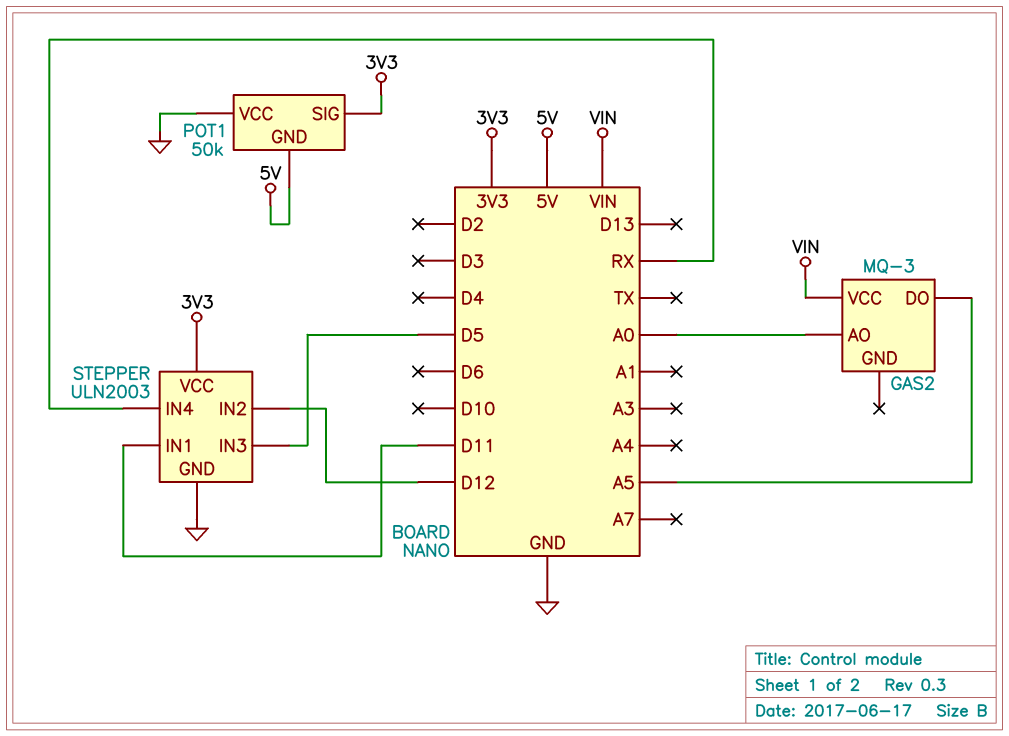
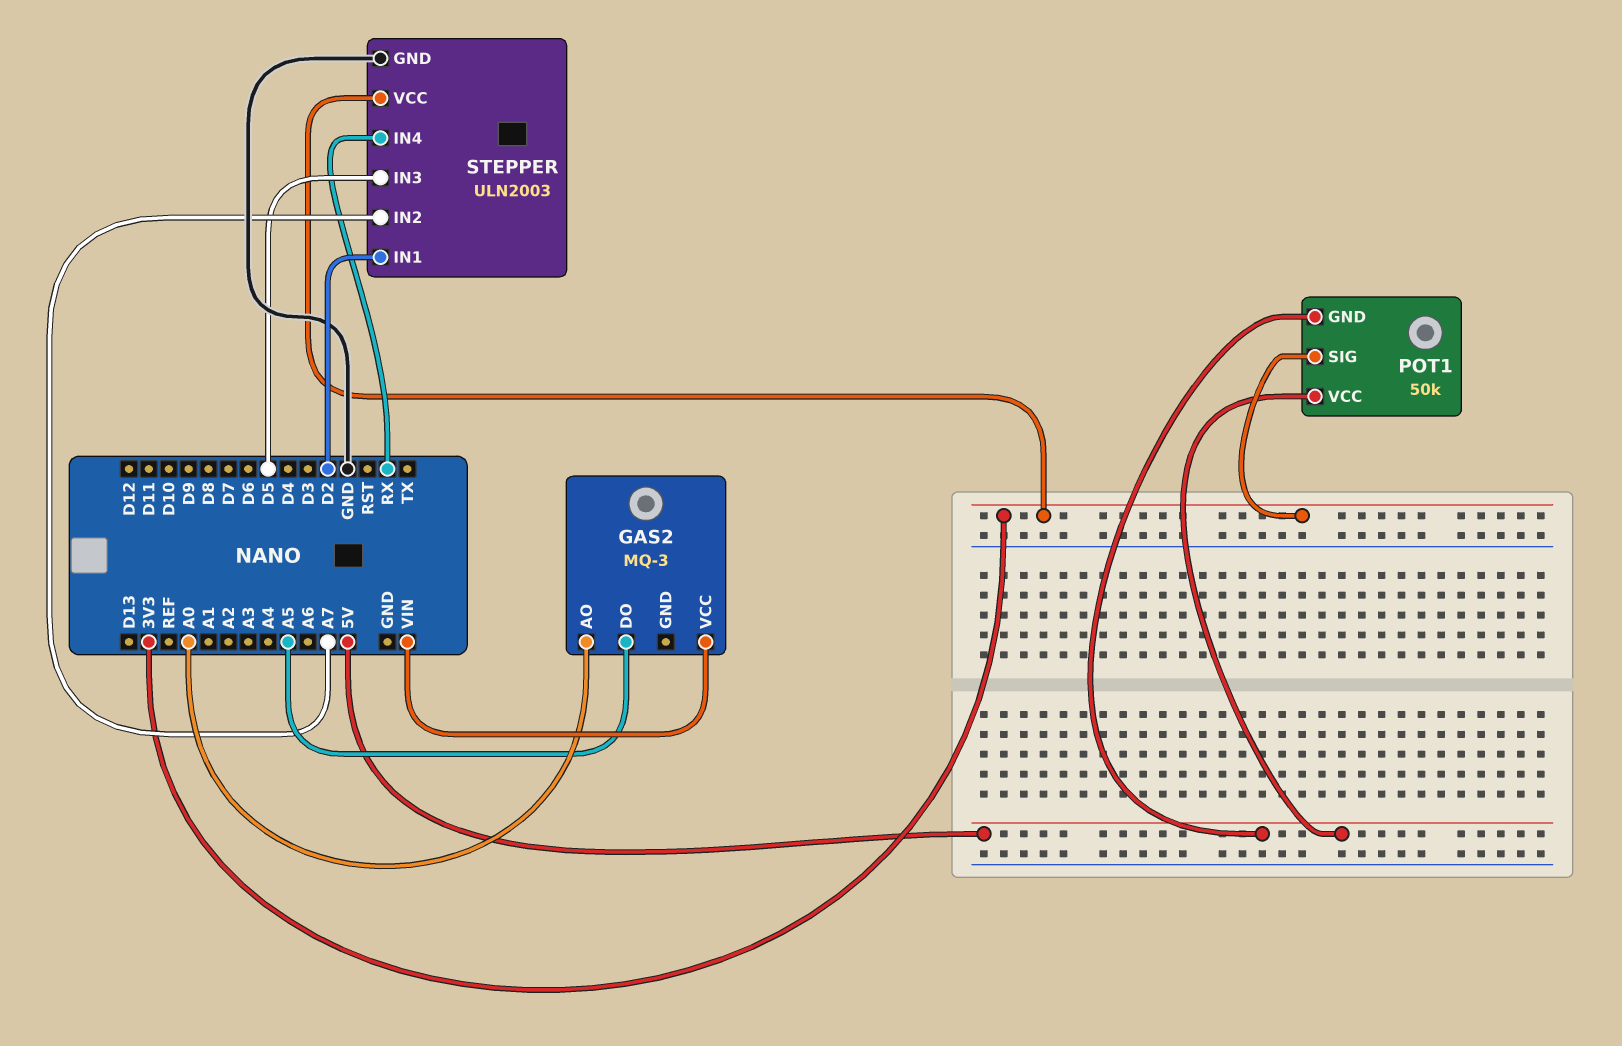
POT1 pin VCC: GND -> 5V
STEPPER pin IN1: D11 -> D2
STEPPER pin IN2: D12 -> A7

